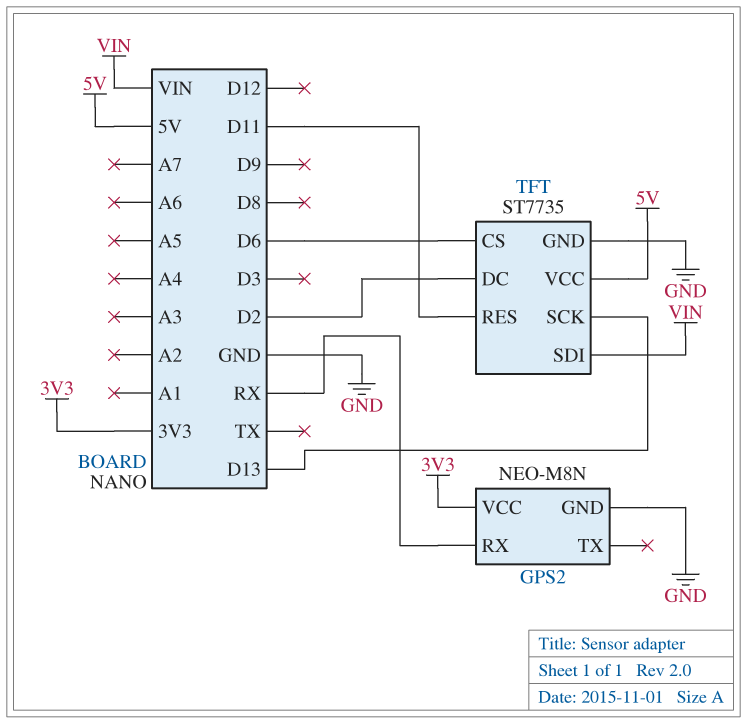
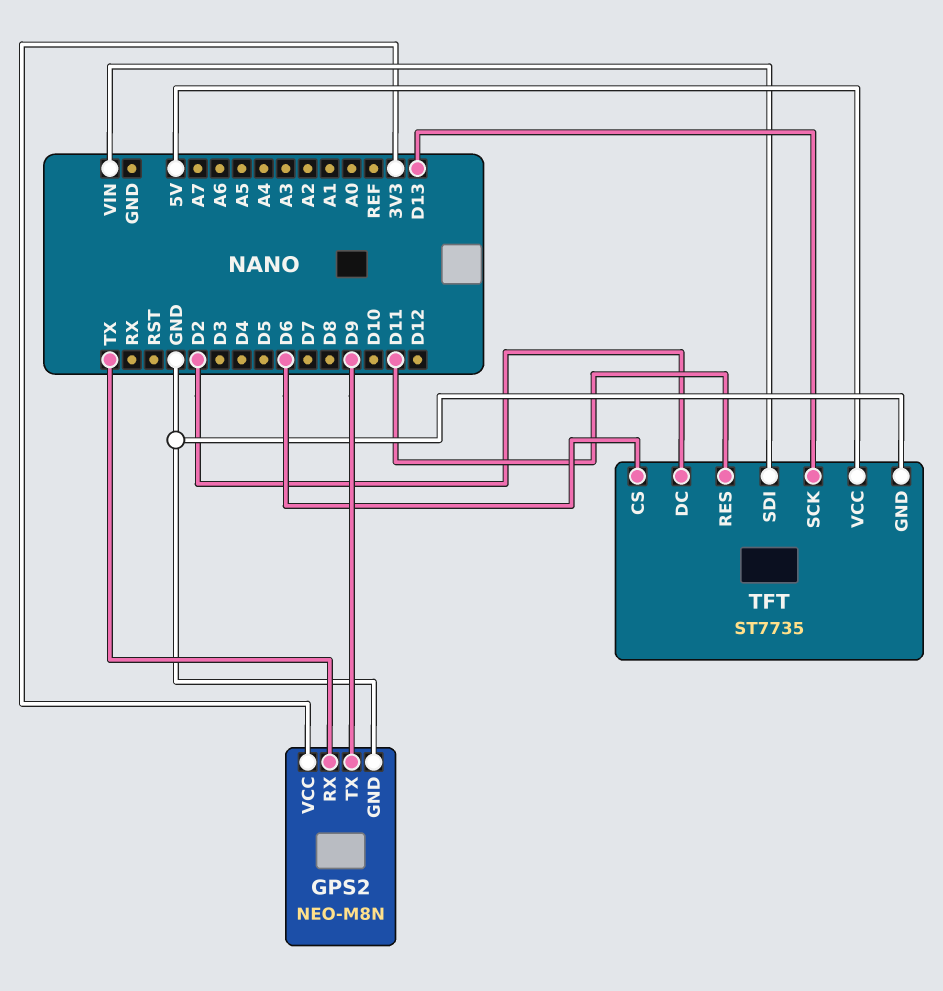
GPS2 pin RX: RX -> TX
GPS2 pin TX: none -> D9

